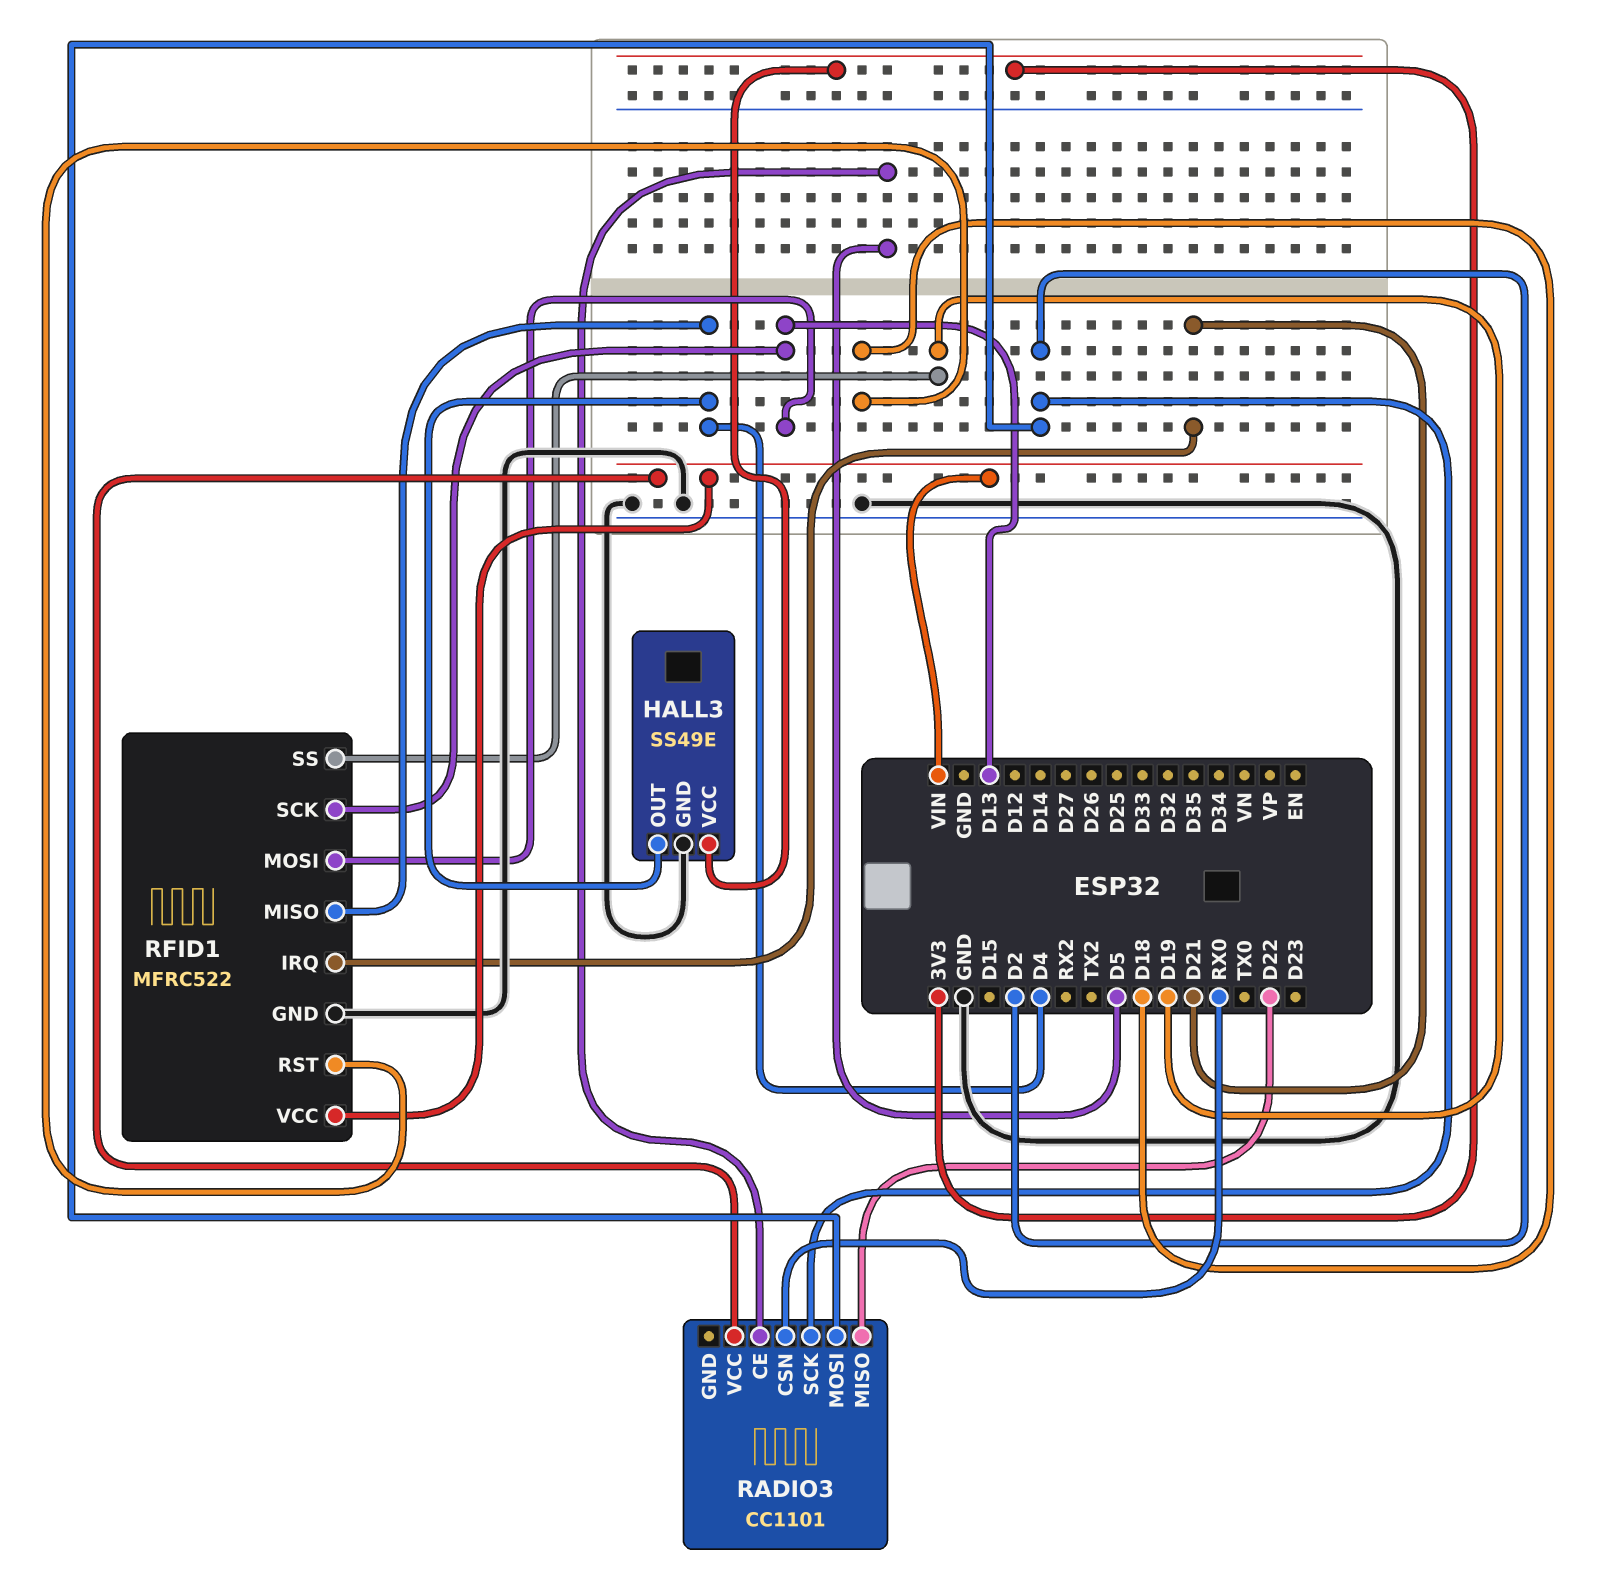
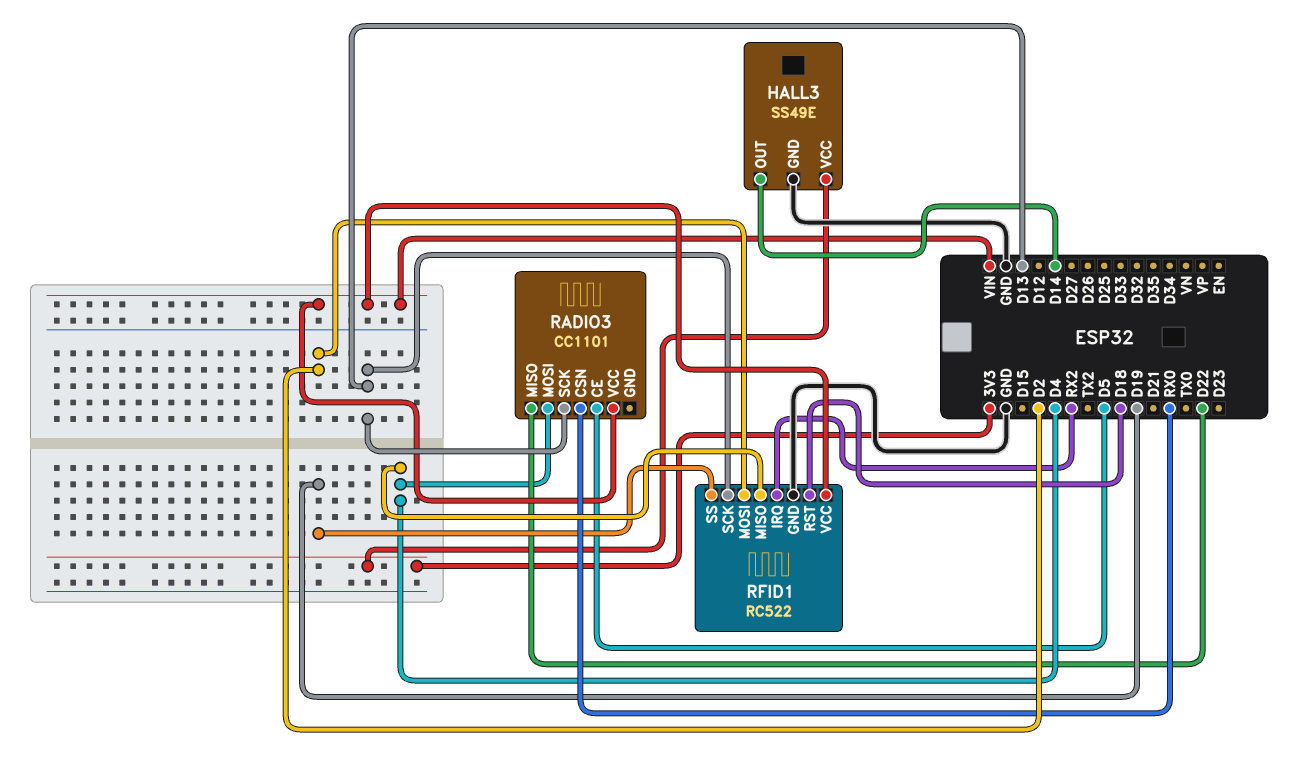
HALL3 pin OUT: D4 -> D14
RADIO3 pin MOSI: D2 -> D4
RADIO3 pin SCK: D2 -> D13
RFID1: MFRC522 -> RC522
RFID1 pin IRQ: D21 -> RX2
RFID1 pin MOSI: D13 -> D2

